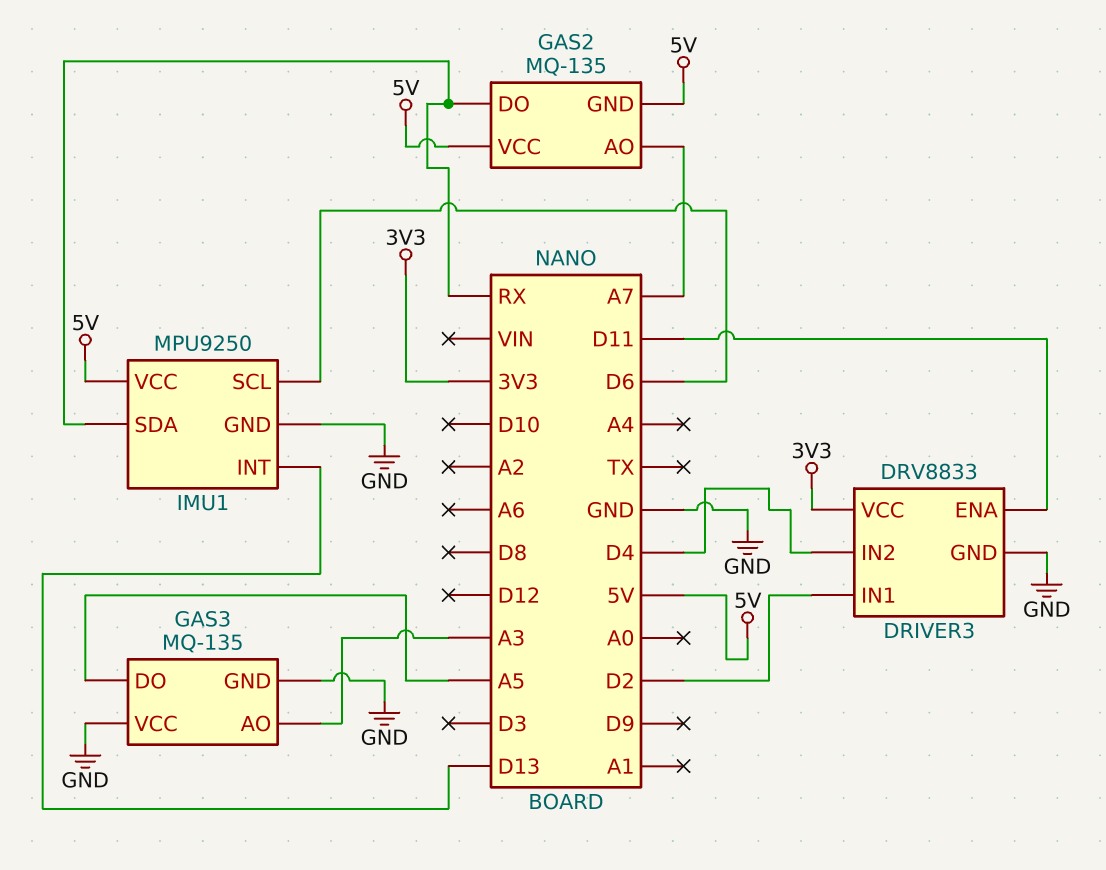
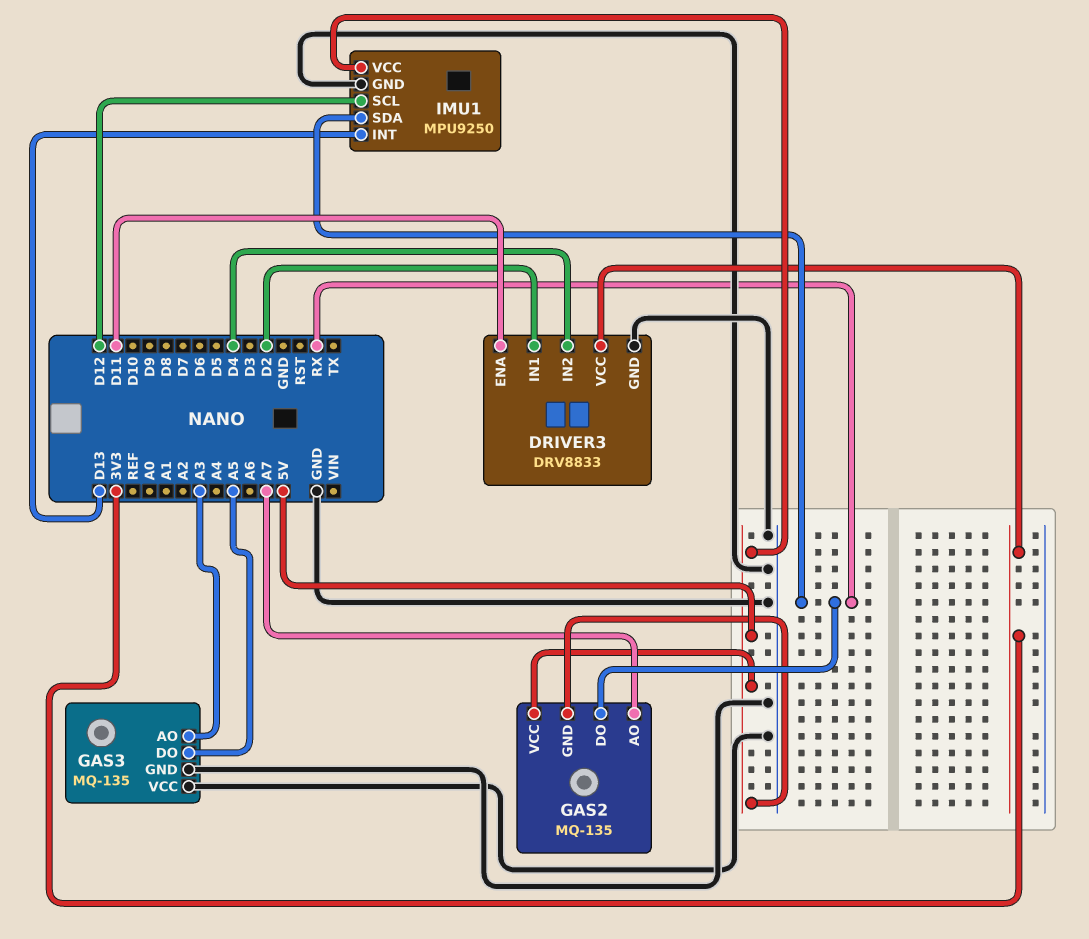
IMU1 pin SCL: D6 -> D12

